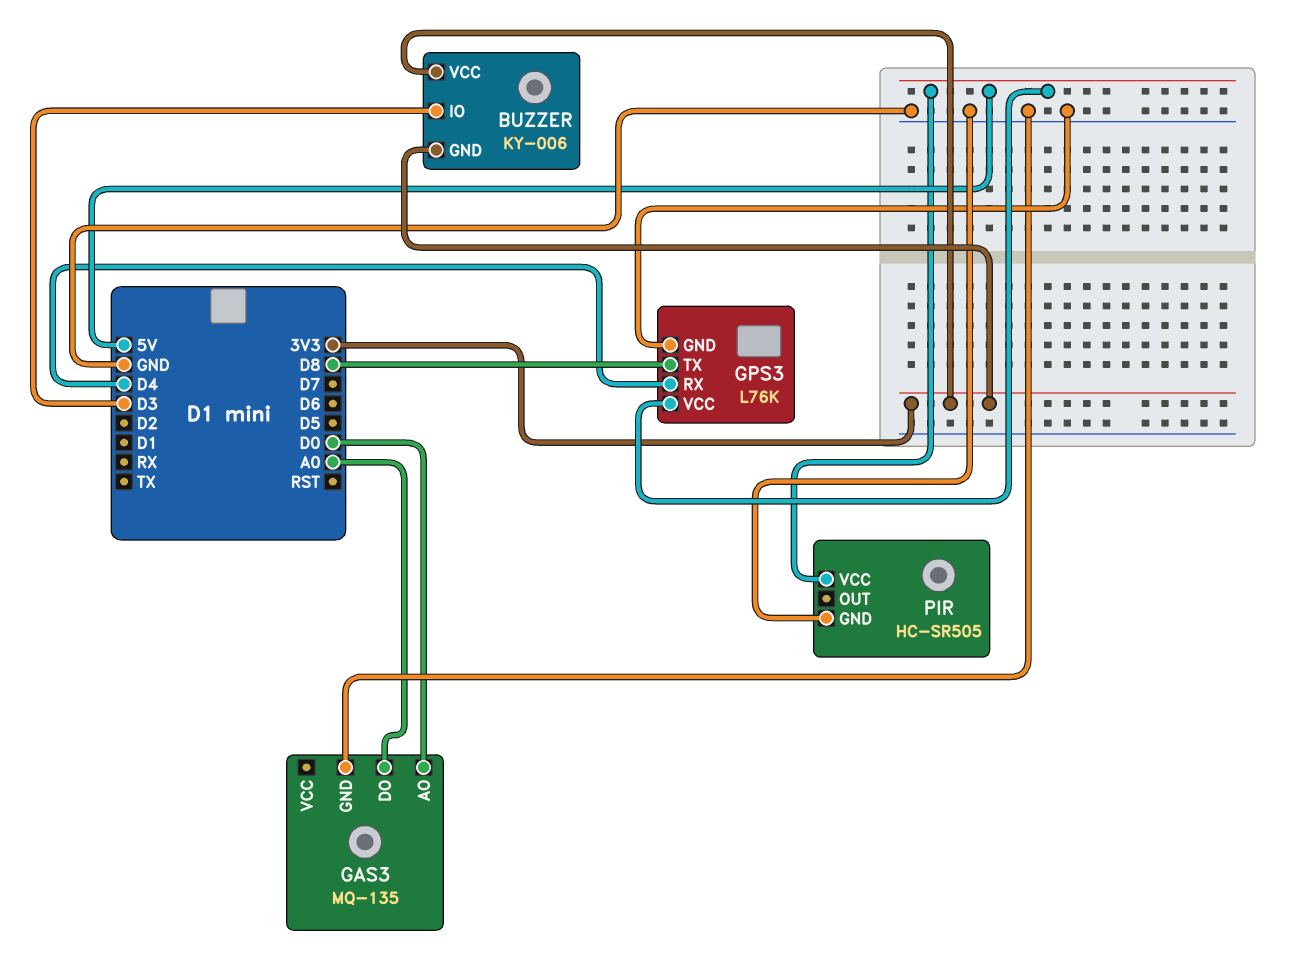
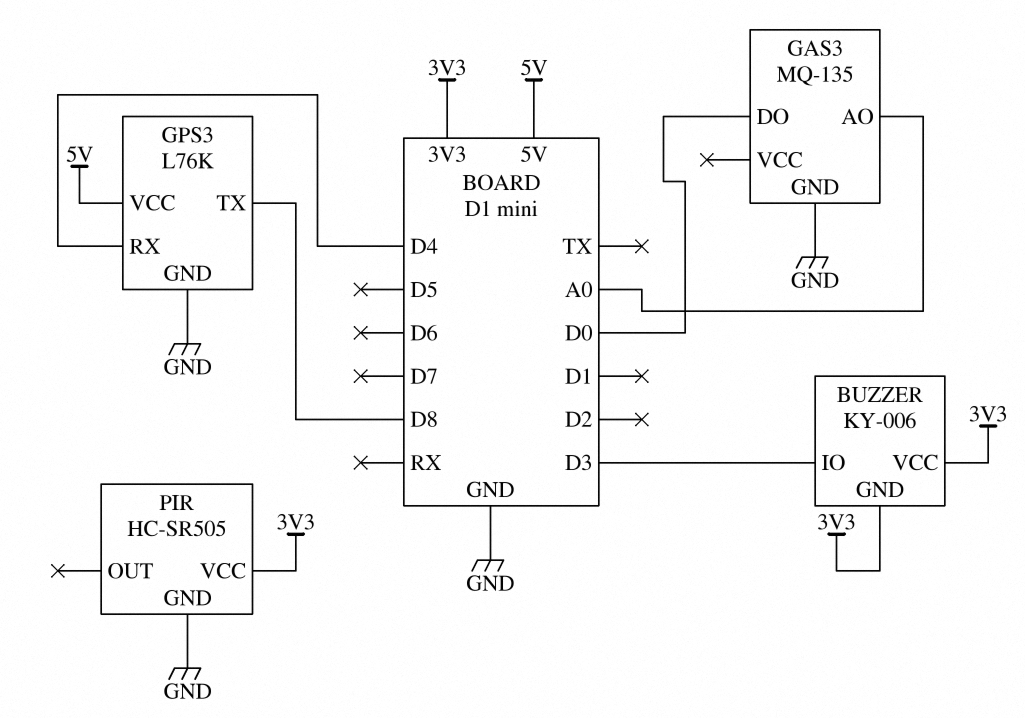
GAS3 pin AO: D0 -> A0
GAS3 pin DO: A0 -> D0
PIR pin VCC: 5V -> 3V3

